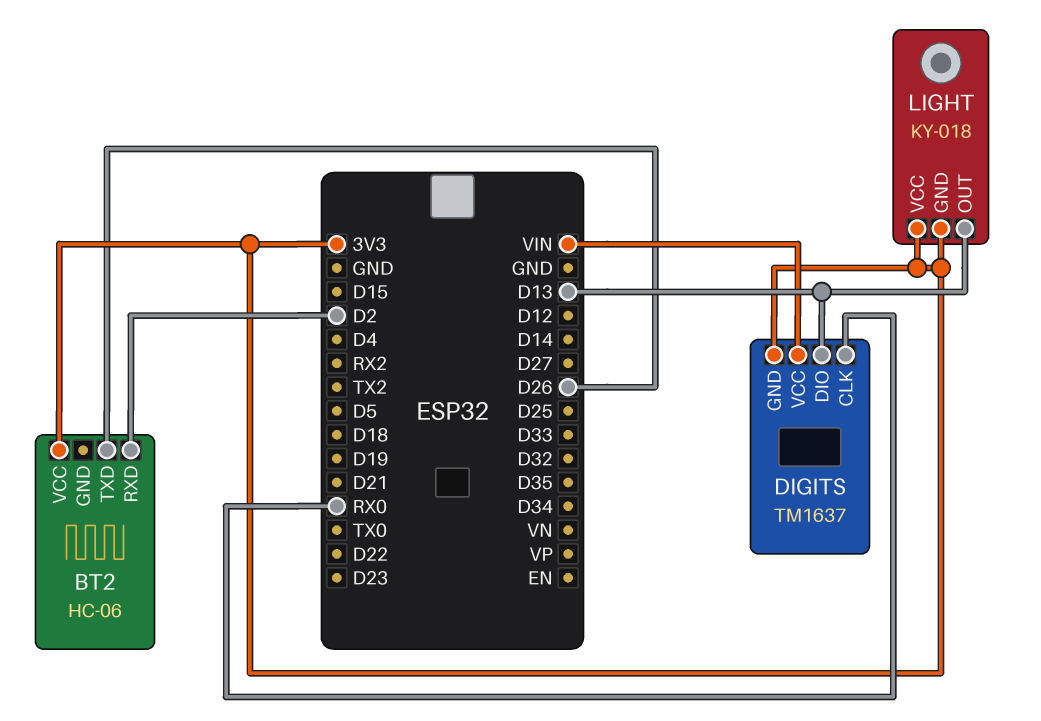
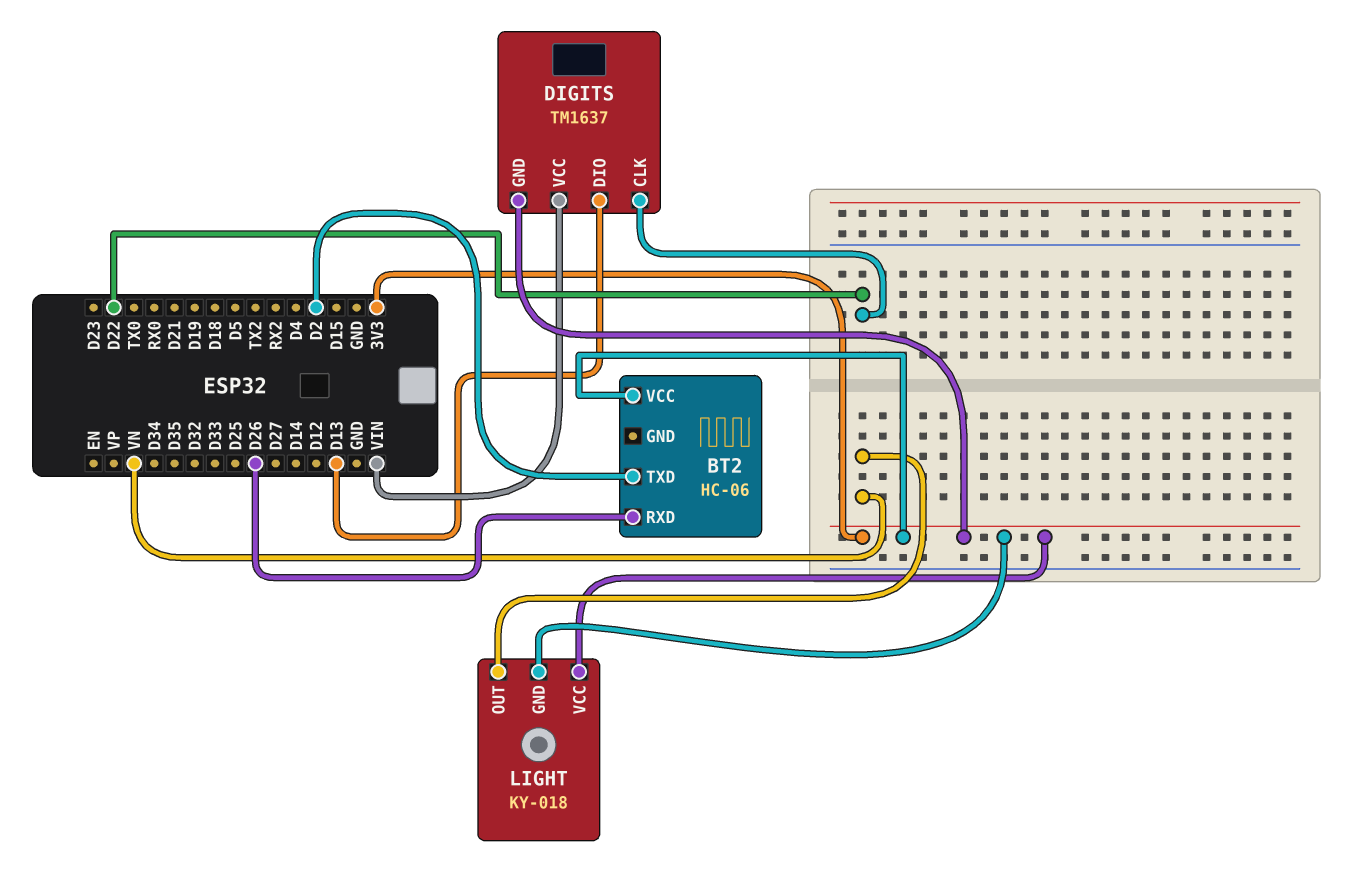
BT2 pin RXD: D2 -> D26
BT2 pin TXD: D26 -> D2
DIGITS pin CLK: RX0 -> D22
LIGHT pin OUT: D13 -> VN

